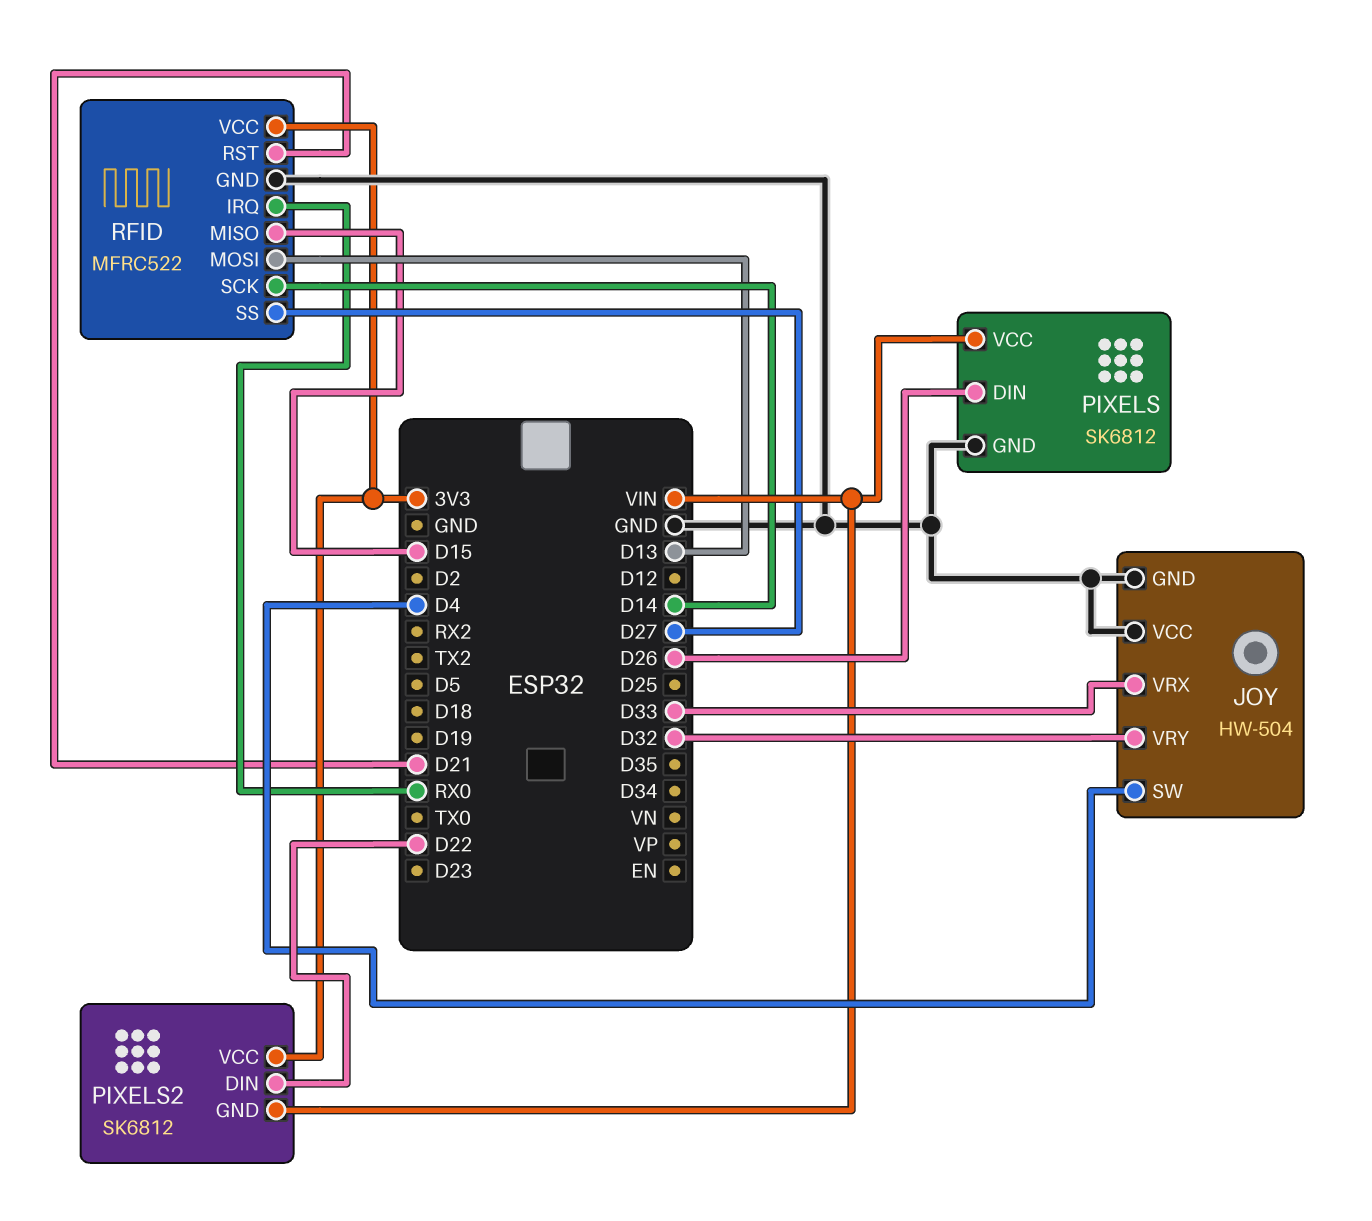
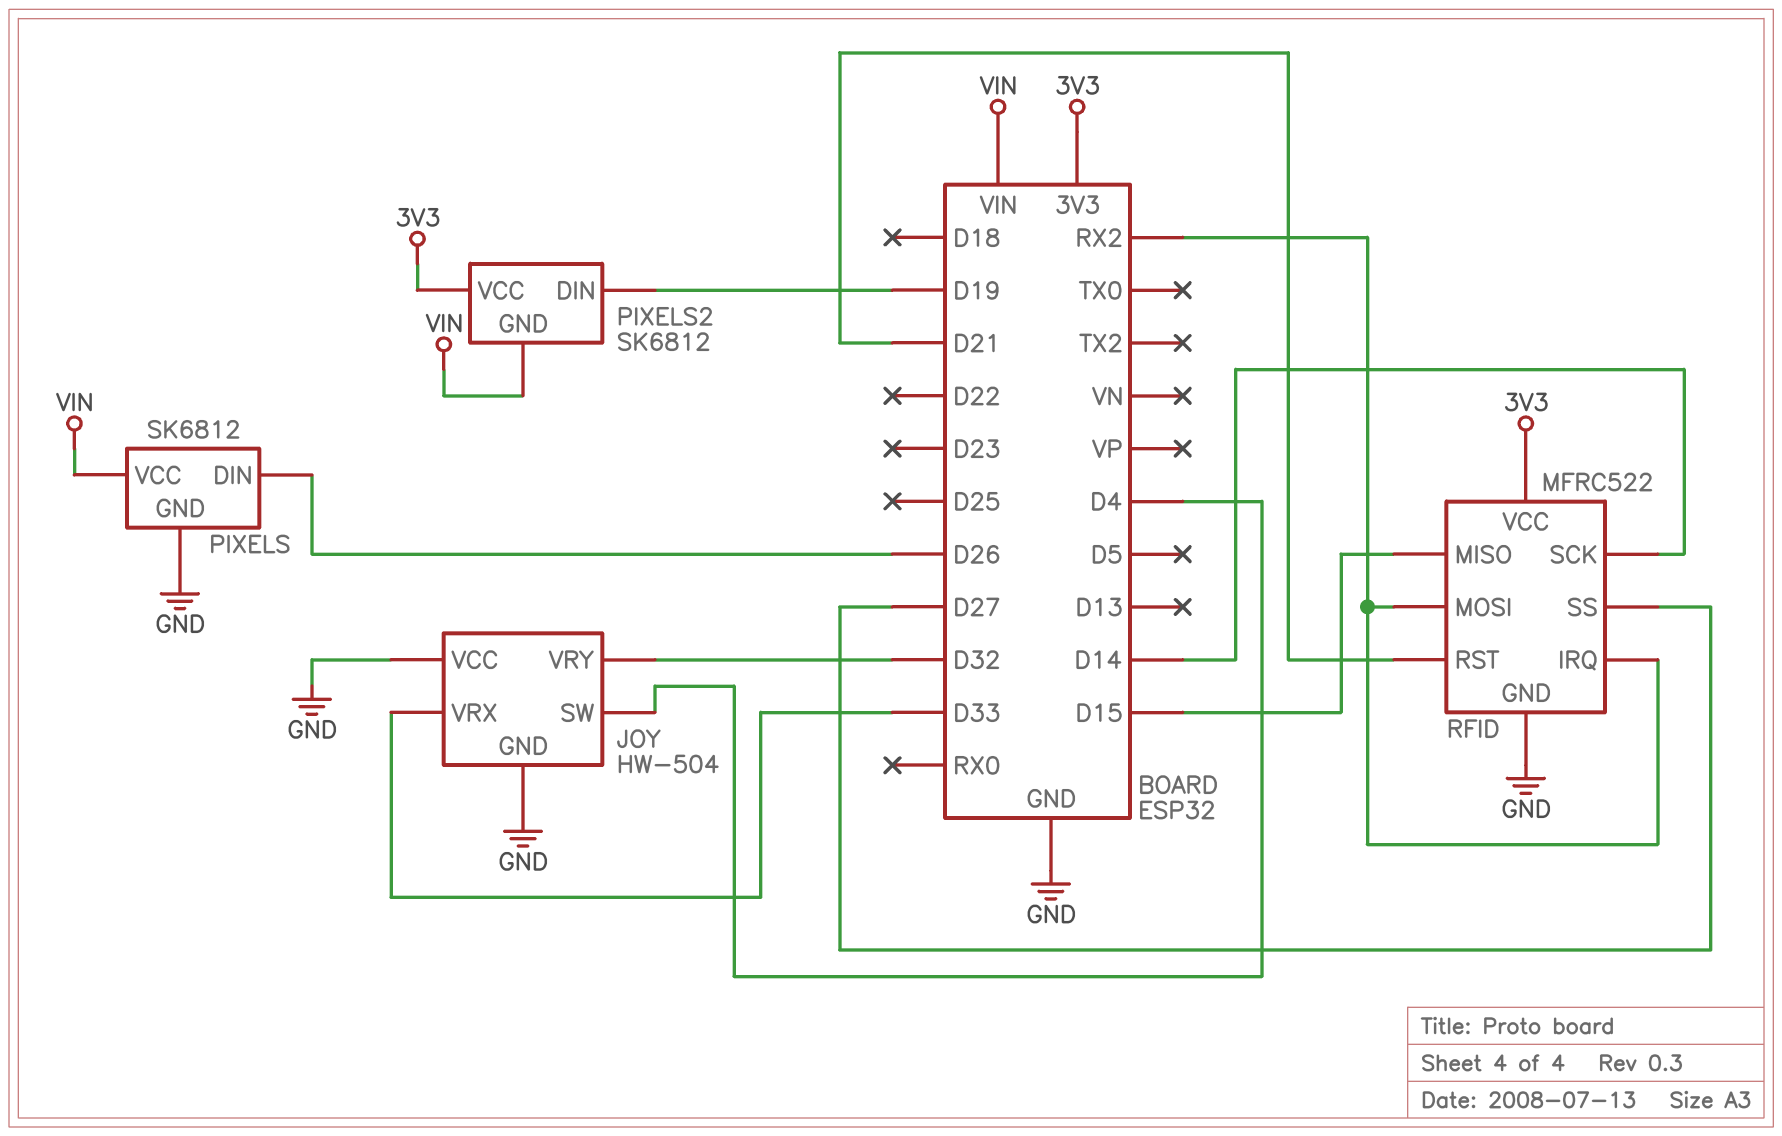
PIXELS2 pin DIN: D22 -> D19
RFID pin IRQ: RX0 -> RX2
RFID pin MOSI: D13 -> RX2

